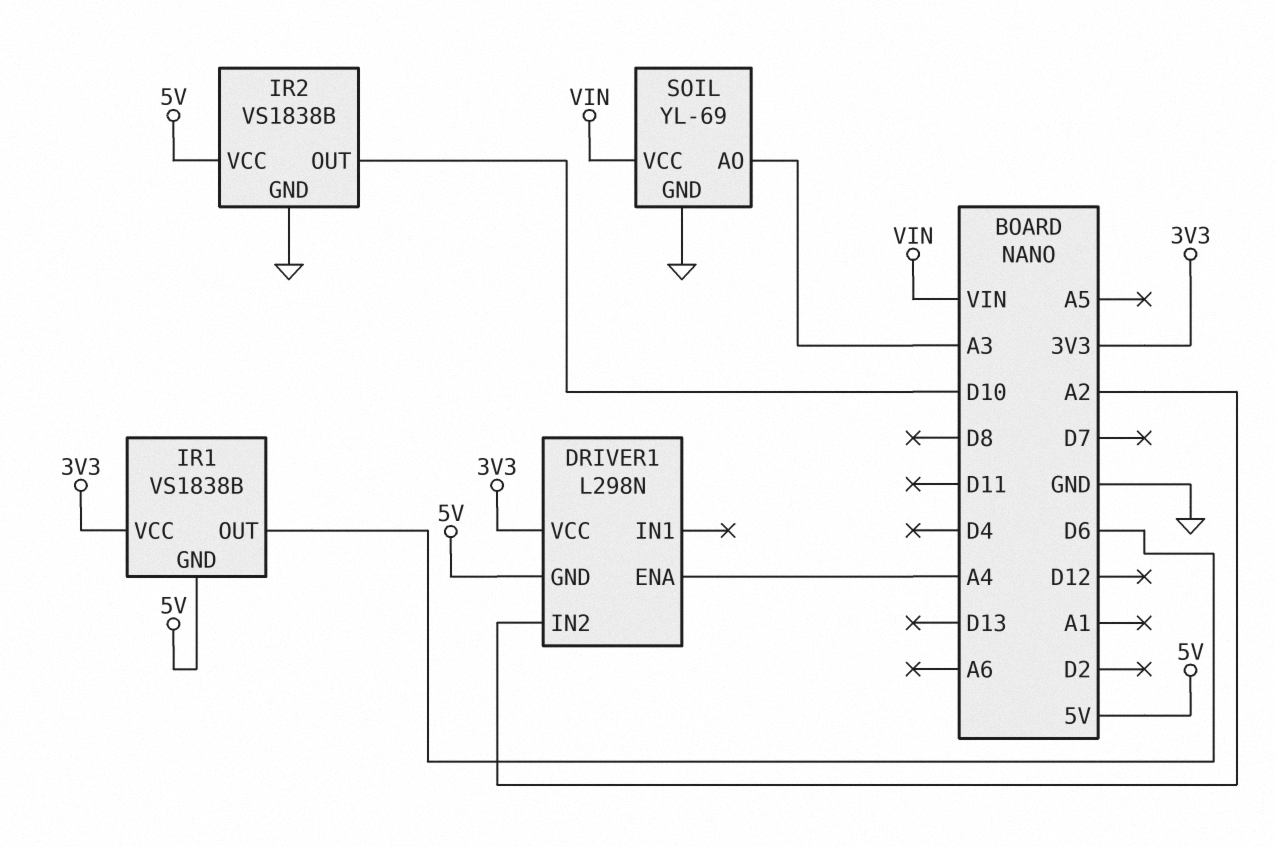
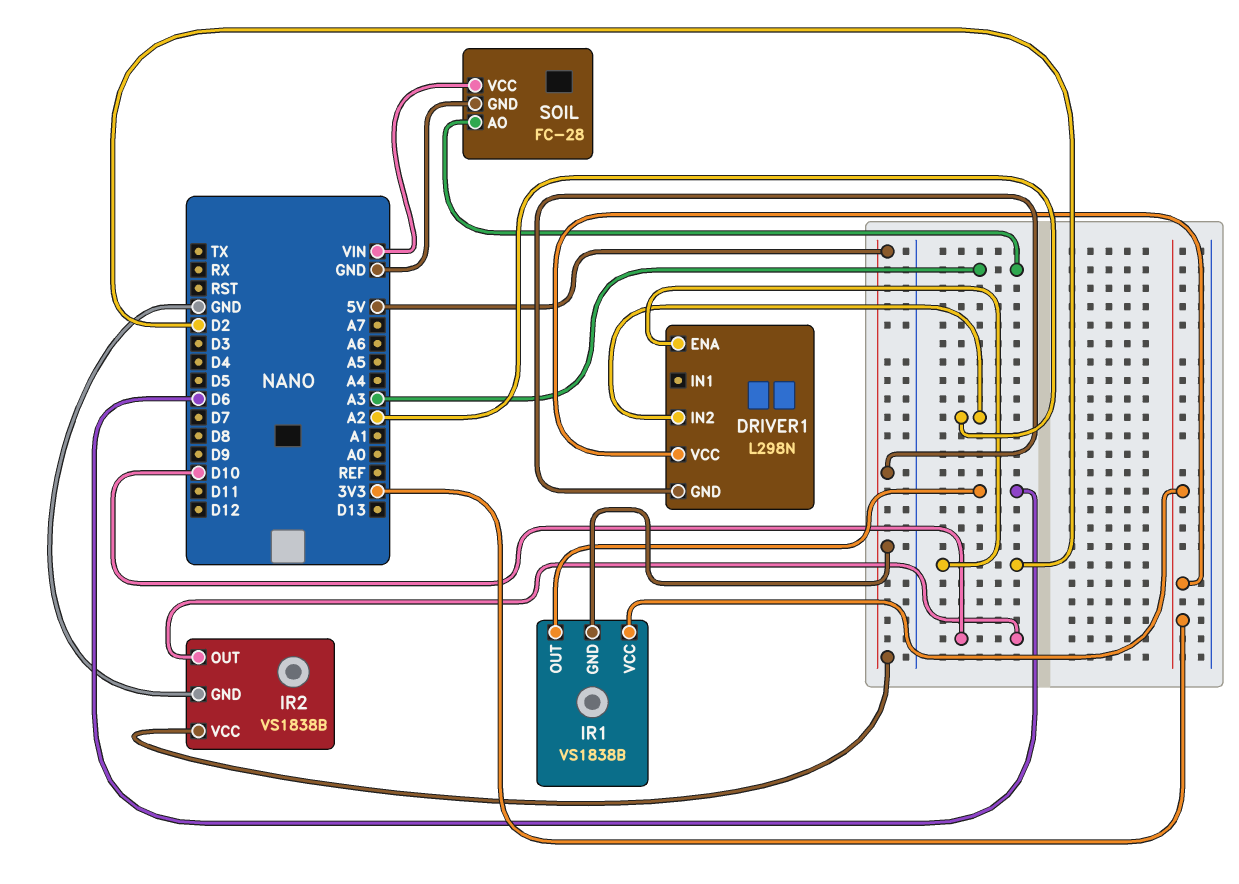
DRIVER1 pin ENA: A4 -> D2
SOIL: YL-69 -> FC-28

